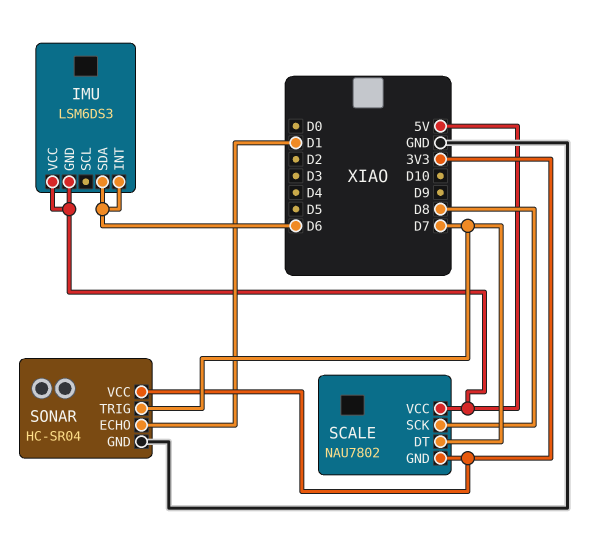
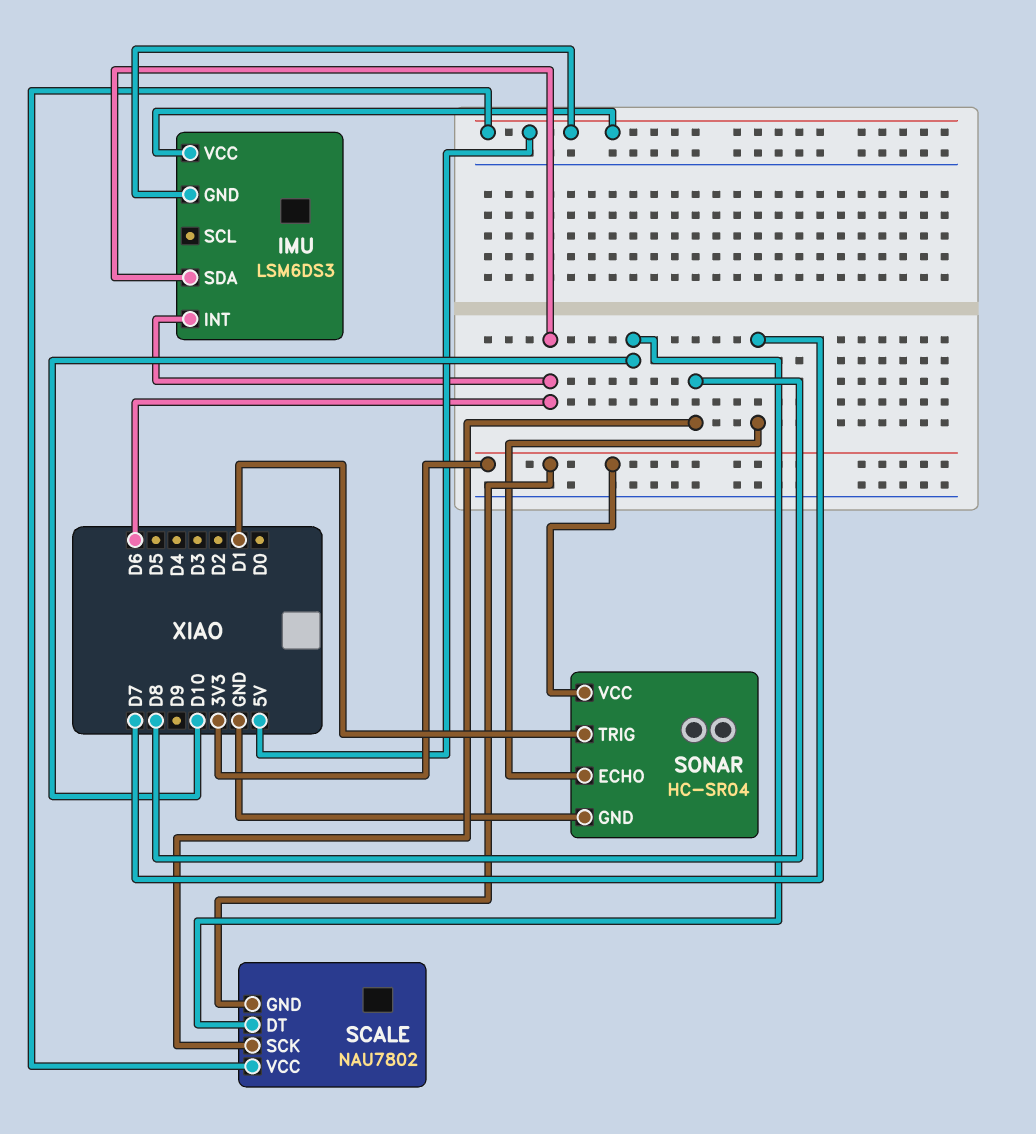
SCALE pin DT: D7 -> D10
SONAR pin ECHO: D1 -> D7
SONAR pin TRIG: D7 -> D1

